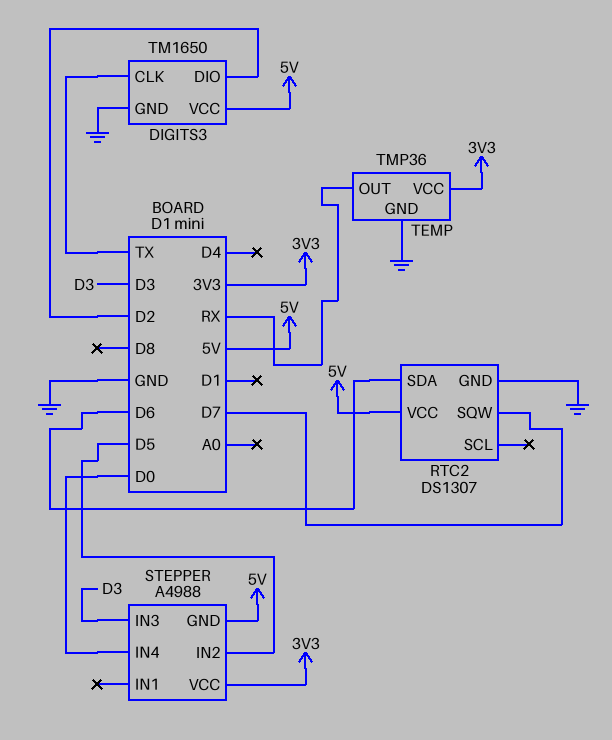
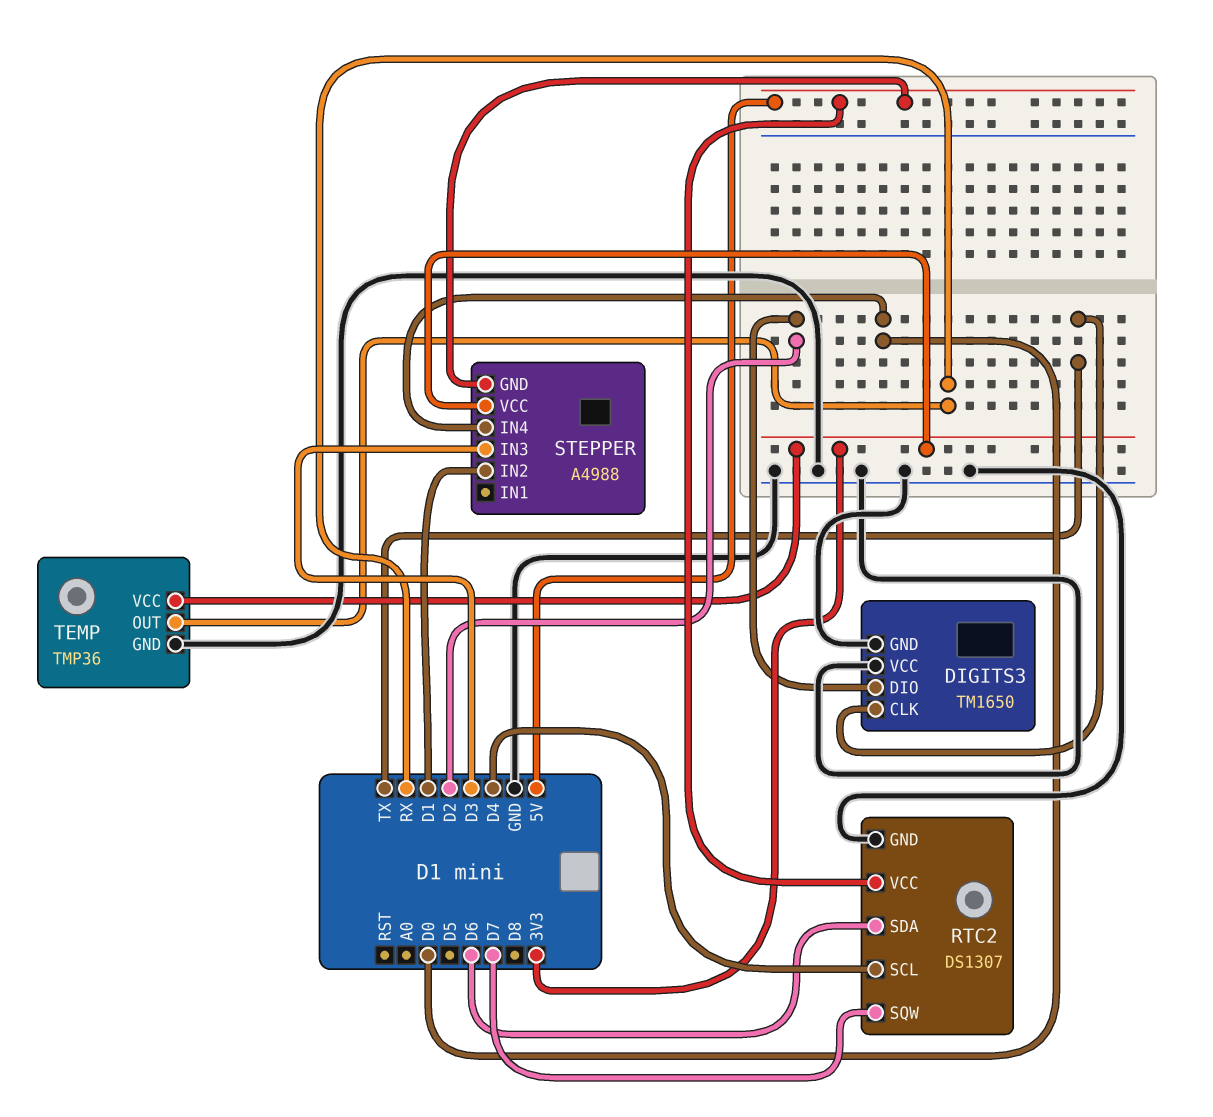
DIGITS3 pin VCC: 5V -> GND
RTC2 pin SCL: none -> D4
STEPPER pin IN2: D5 -> D1

